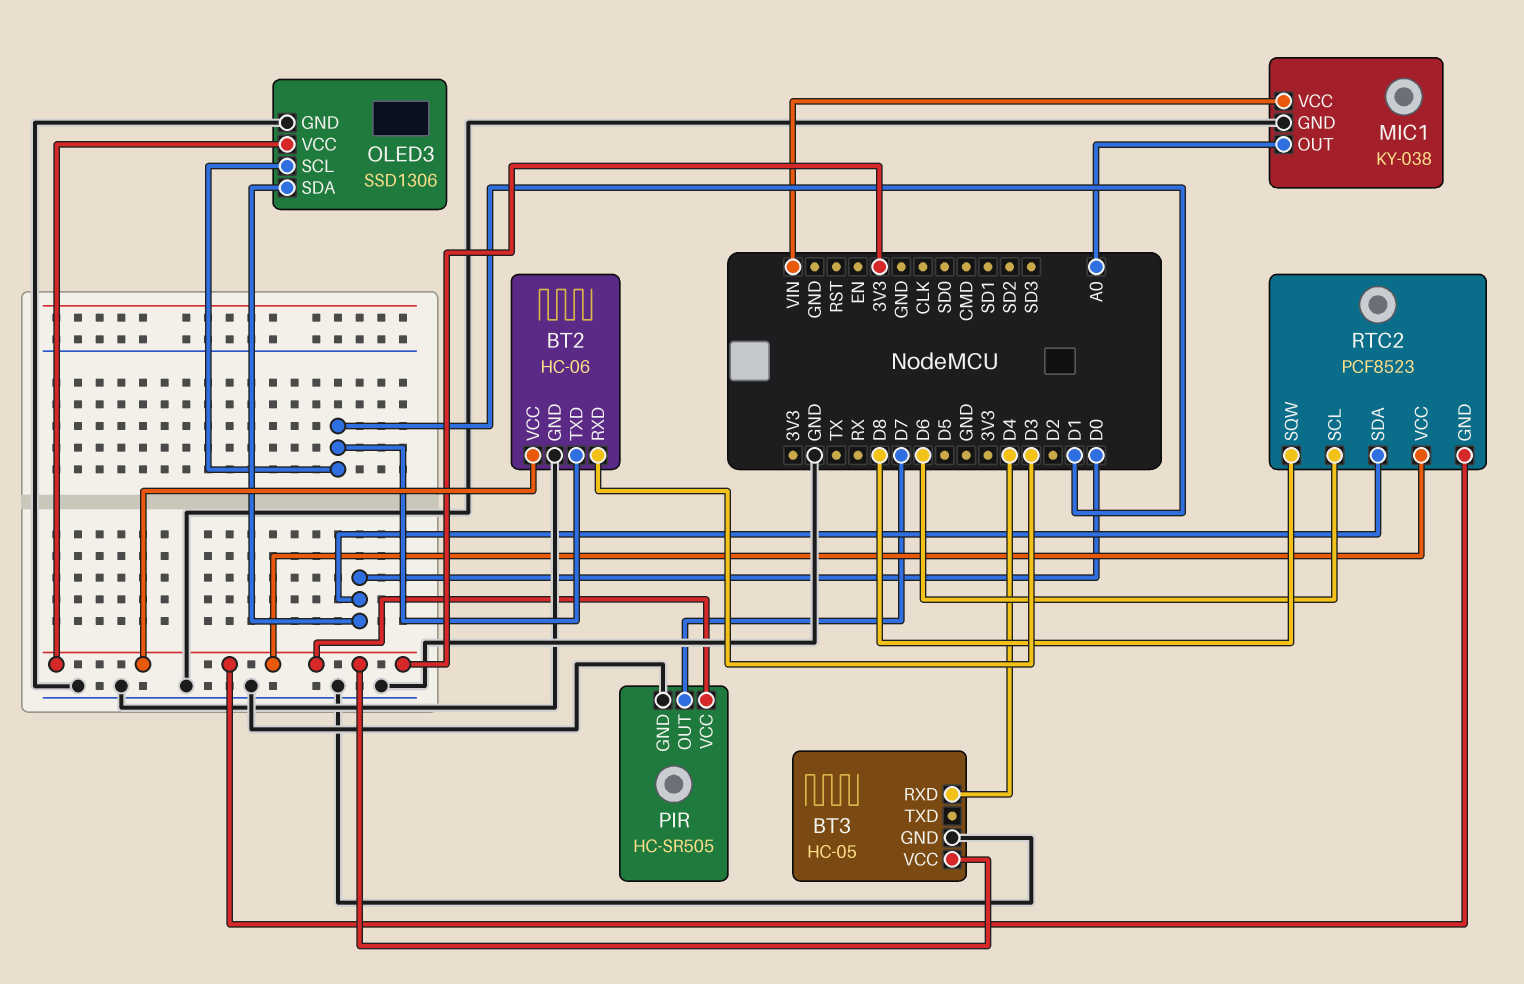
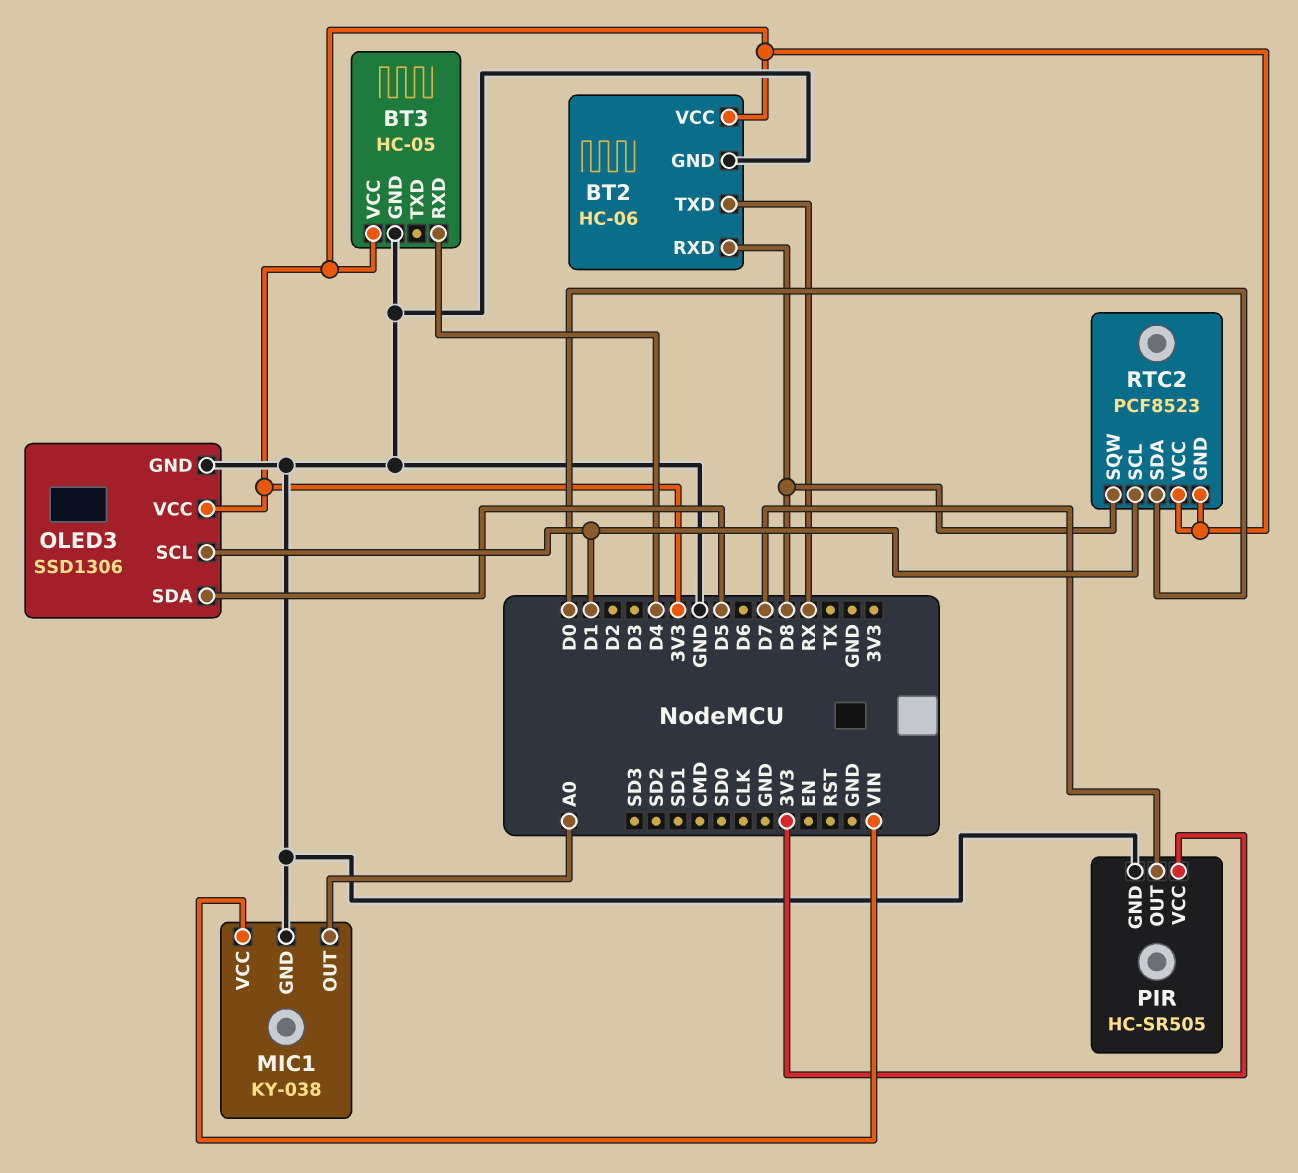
BT2 pin RXD: D3 -> D8
BT2 pin TXD: D1 -> RX
OLED3 pin SDA: D0 -> D5
RTC2 pin SCL: D6 -> D1

